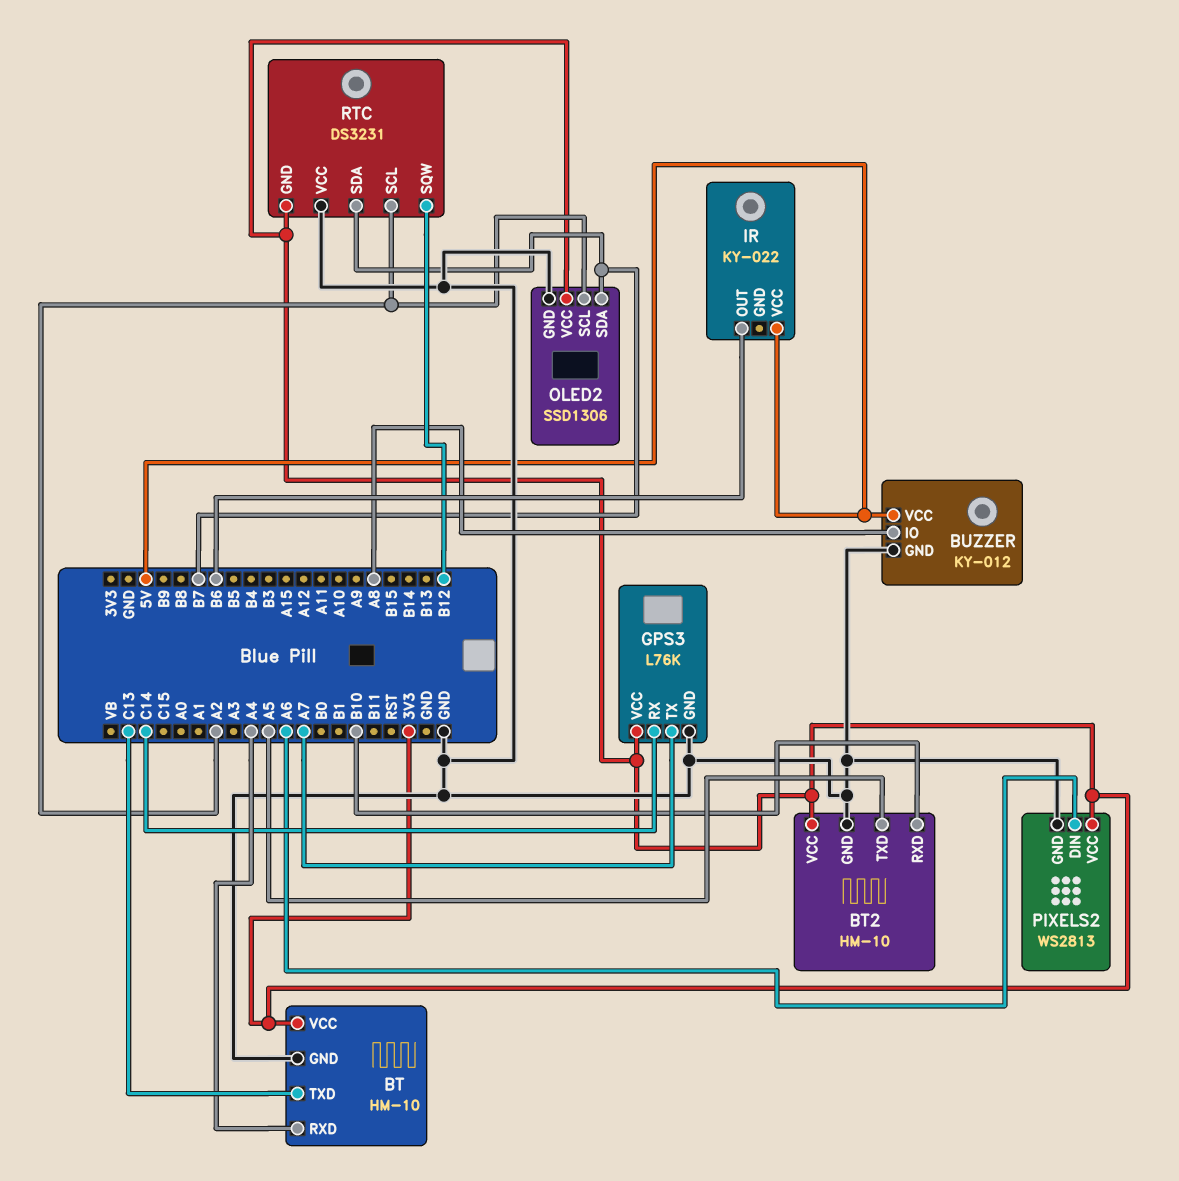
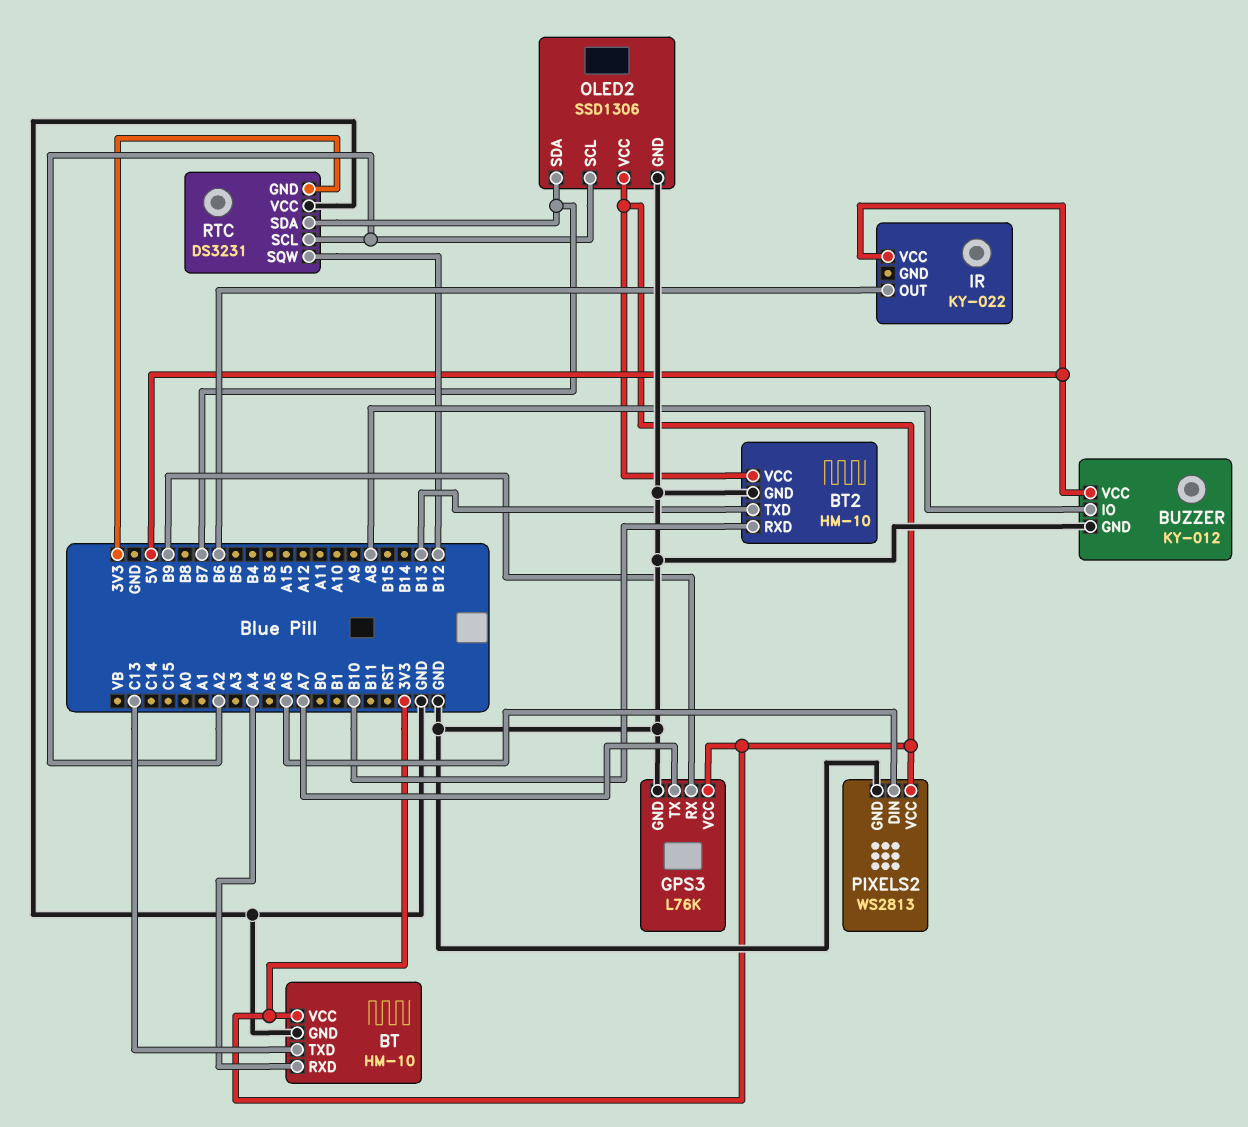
BT2 pin TXD: A5 -> B13
GPS3 pin RX: C14 -> B9

